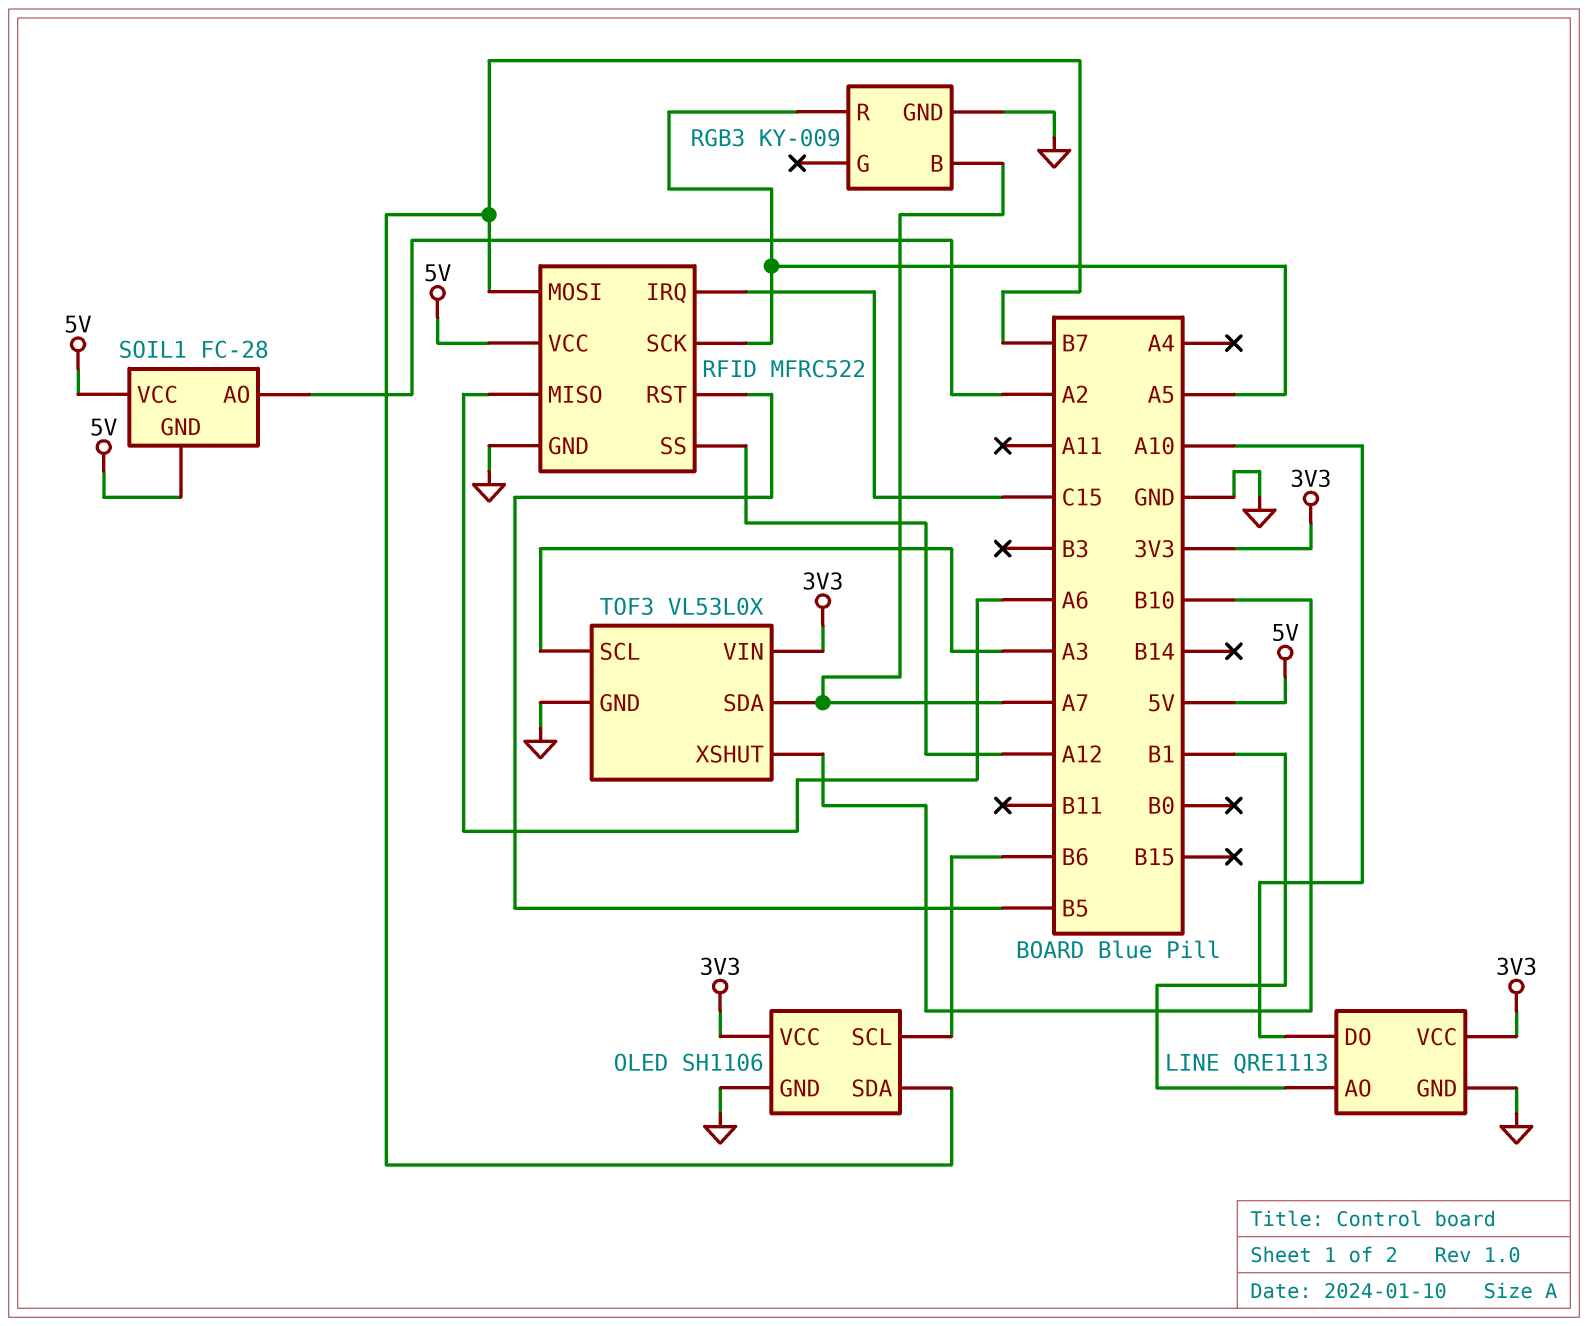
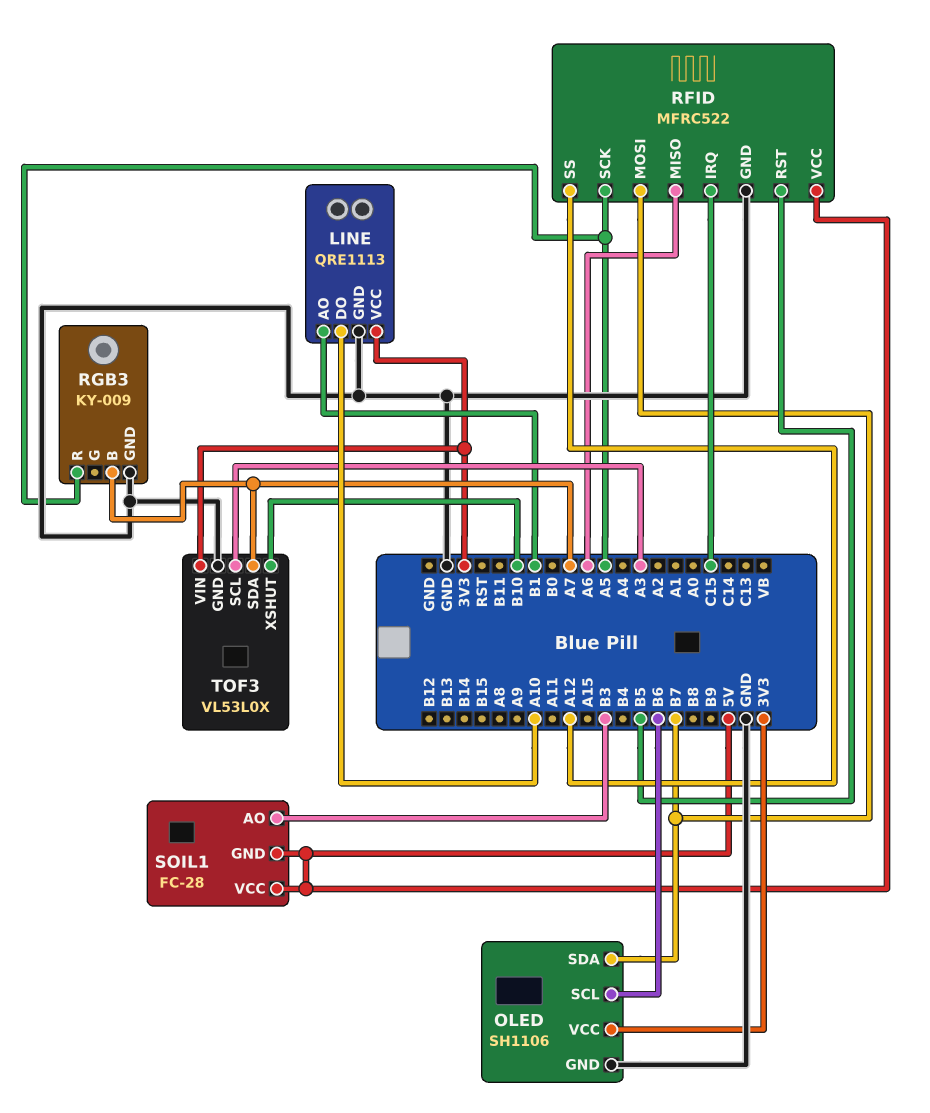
SOIL1 pin AO: A2 -> B3

